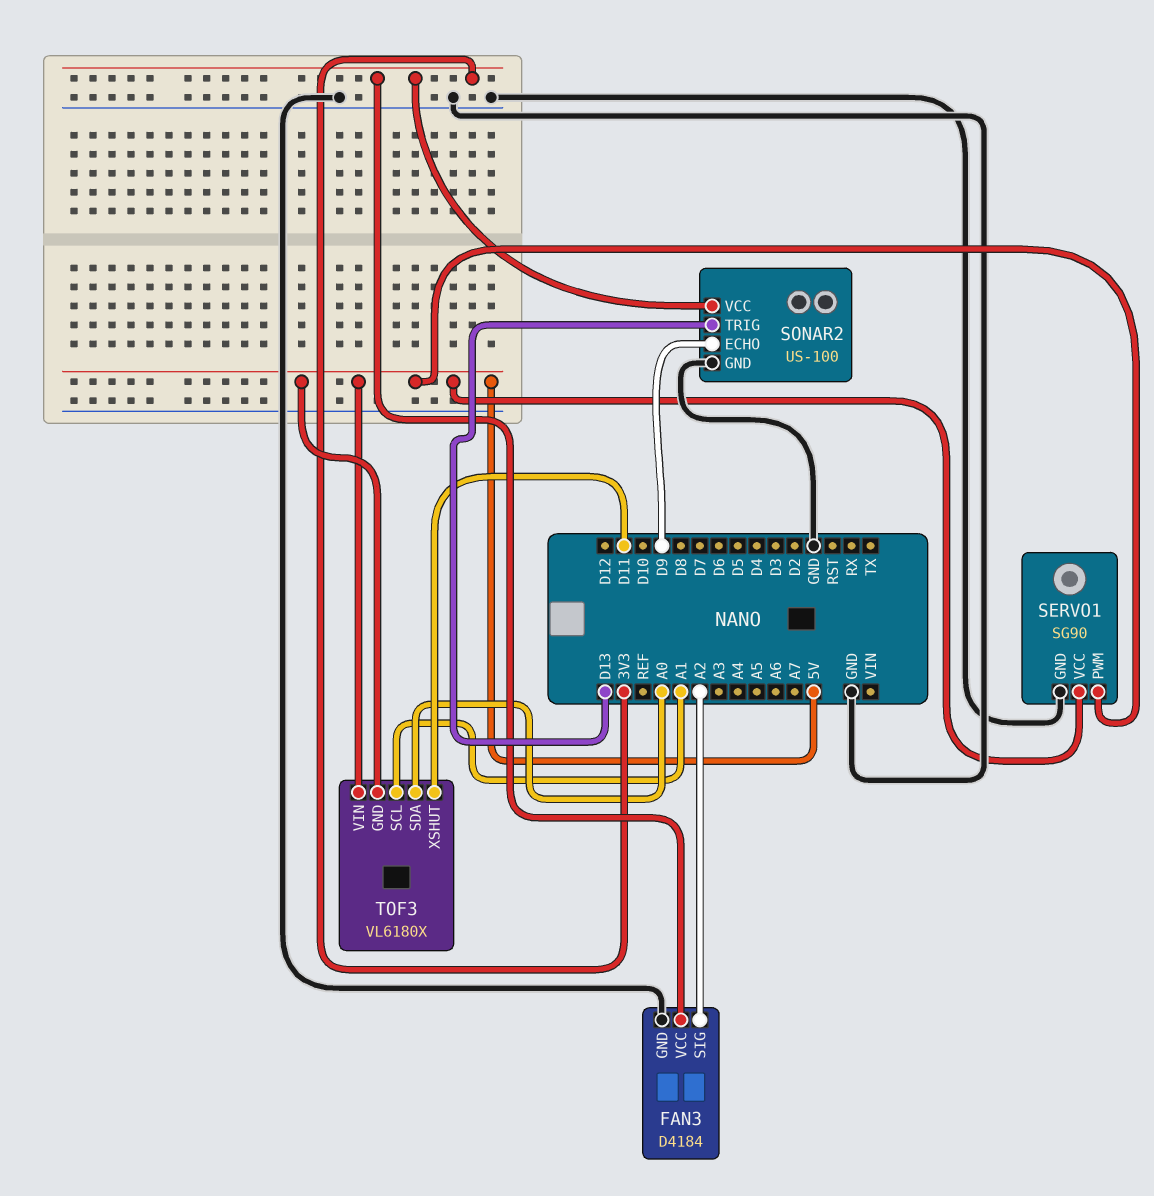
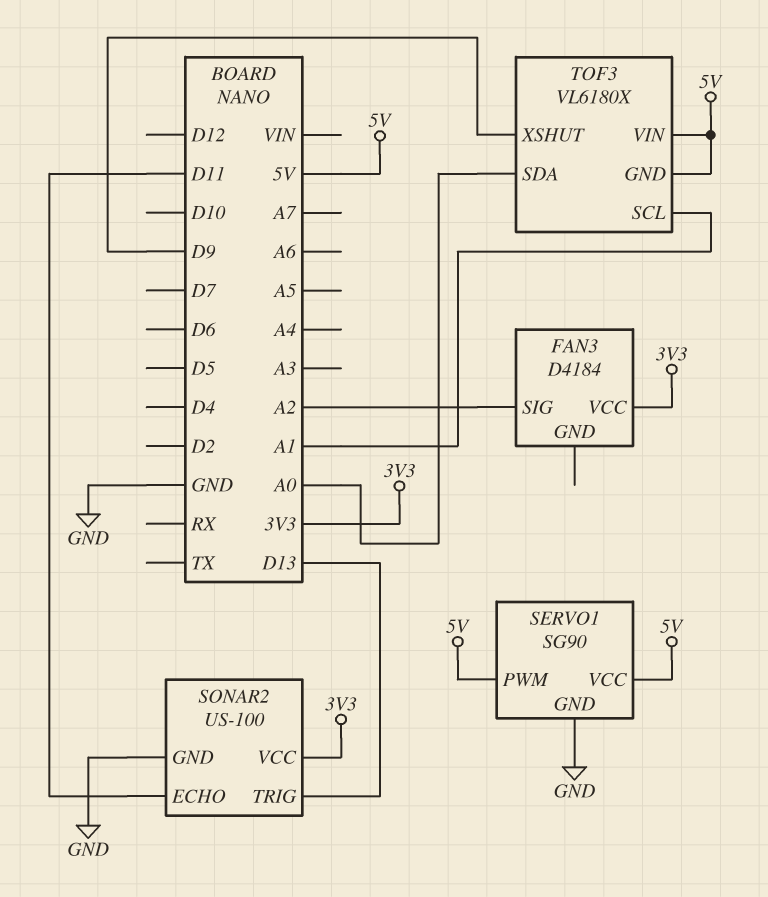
FAN3 pin GND: GND -> none
SONAR2 pin ECHO: D9 -> D11
TOF3 pin XSHUT: D11 -> D9

